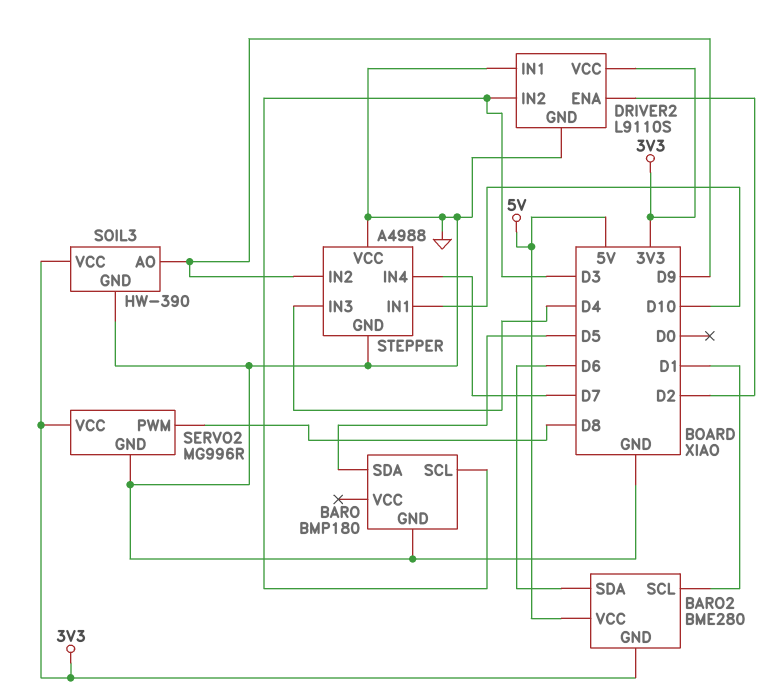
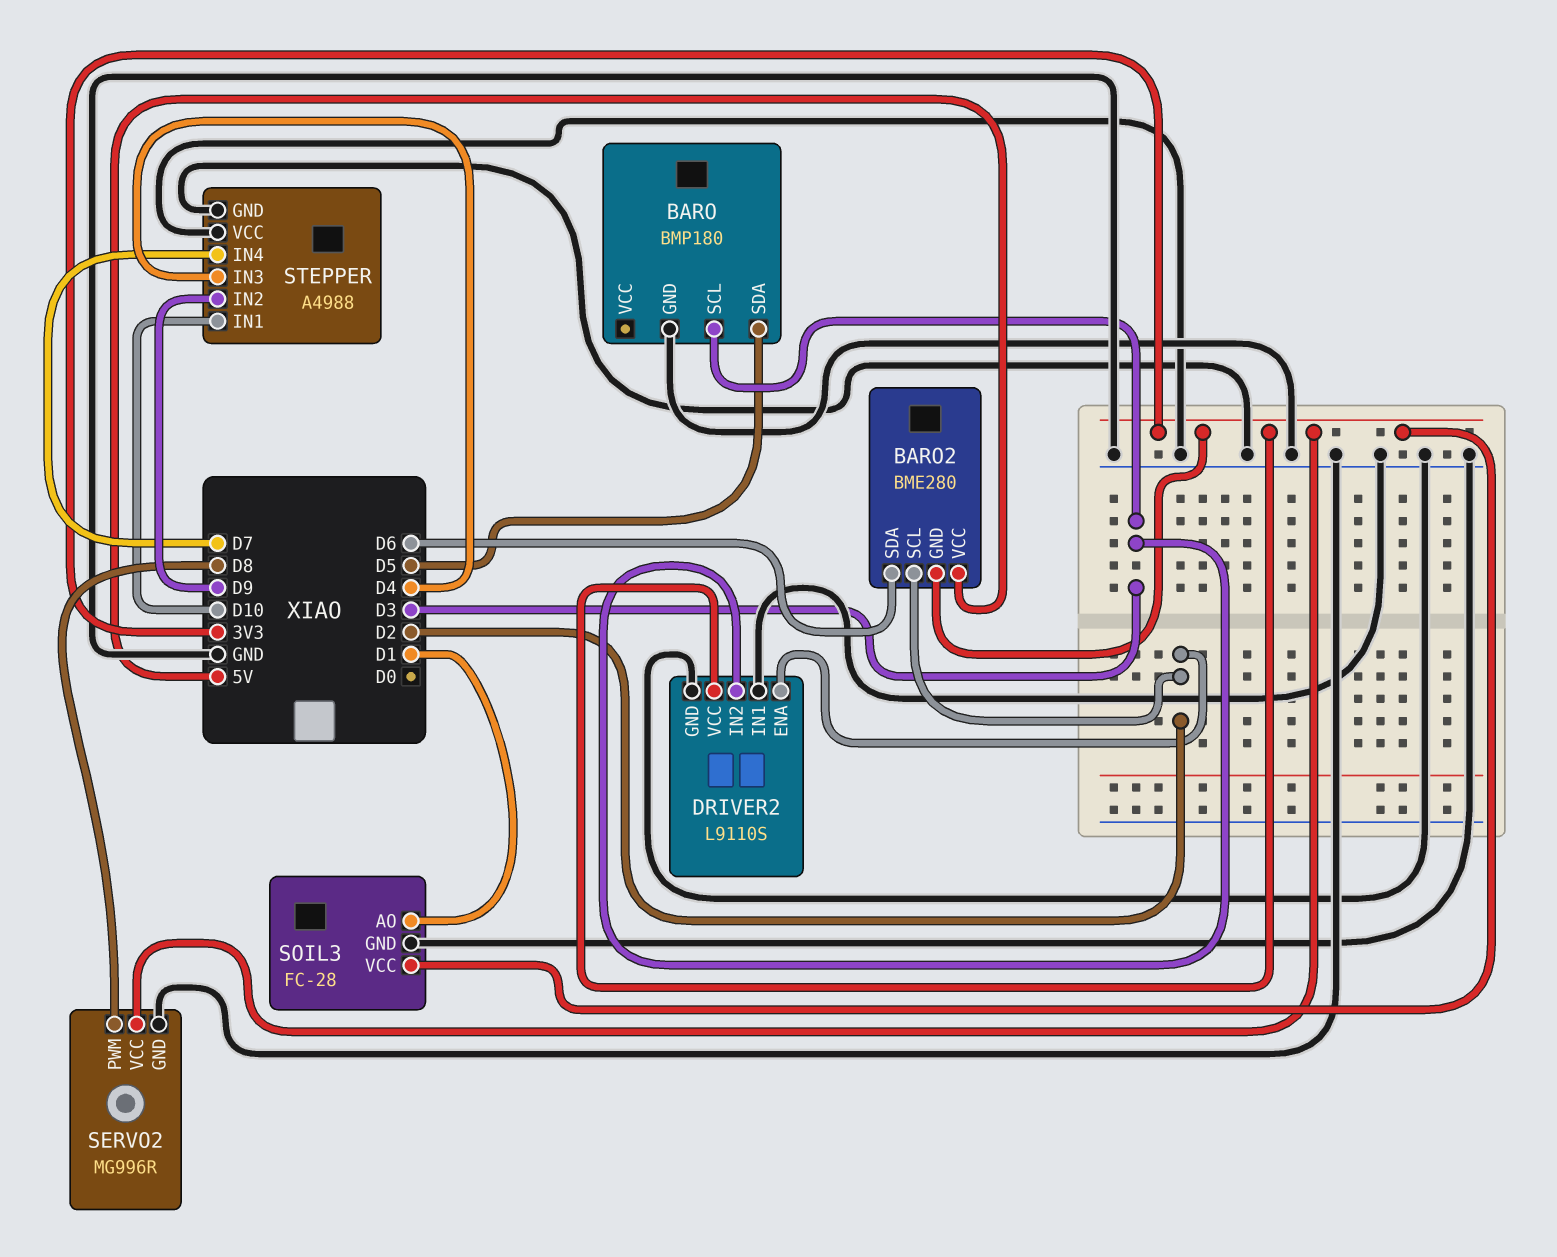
BARO2 pin SCL: D1 -> D2
SOIL3: HW-390 -> FC-28
SOIL3 pin AO: D9 -> D1

